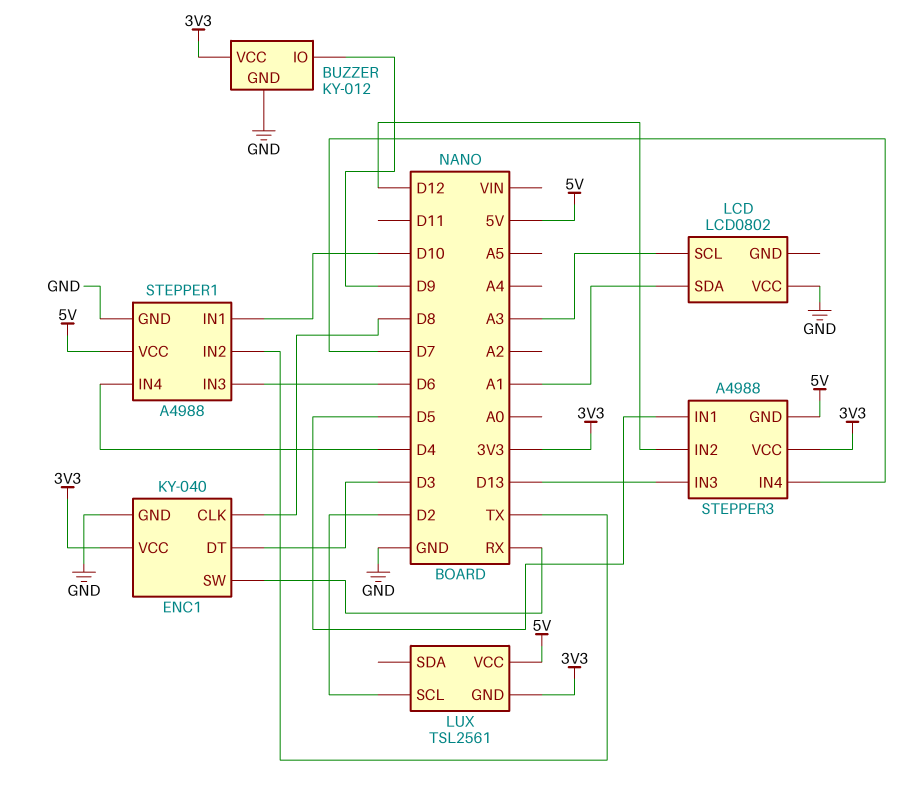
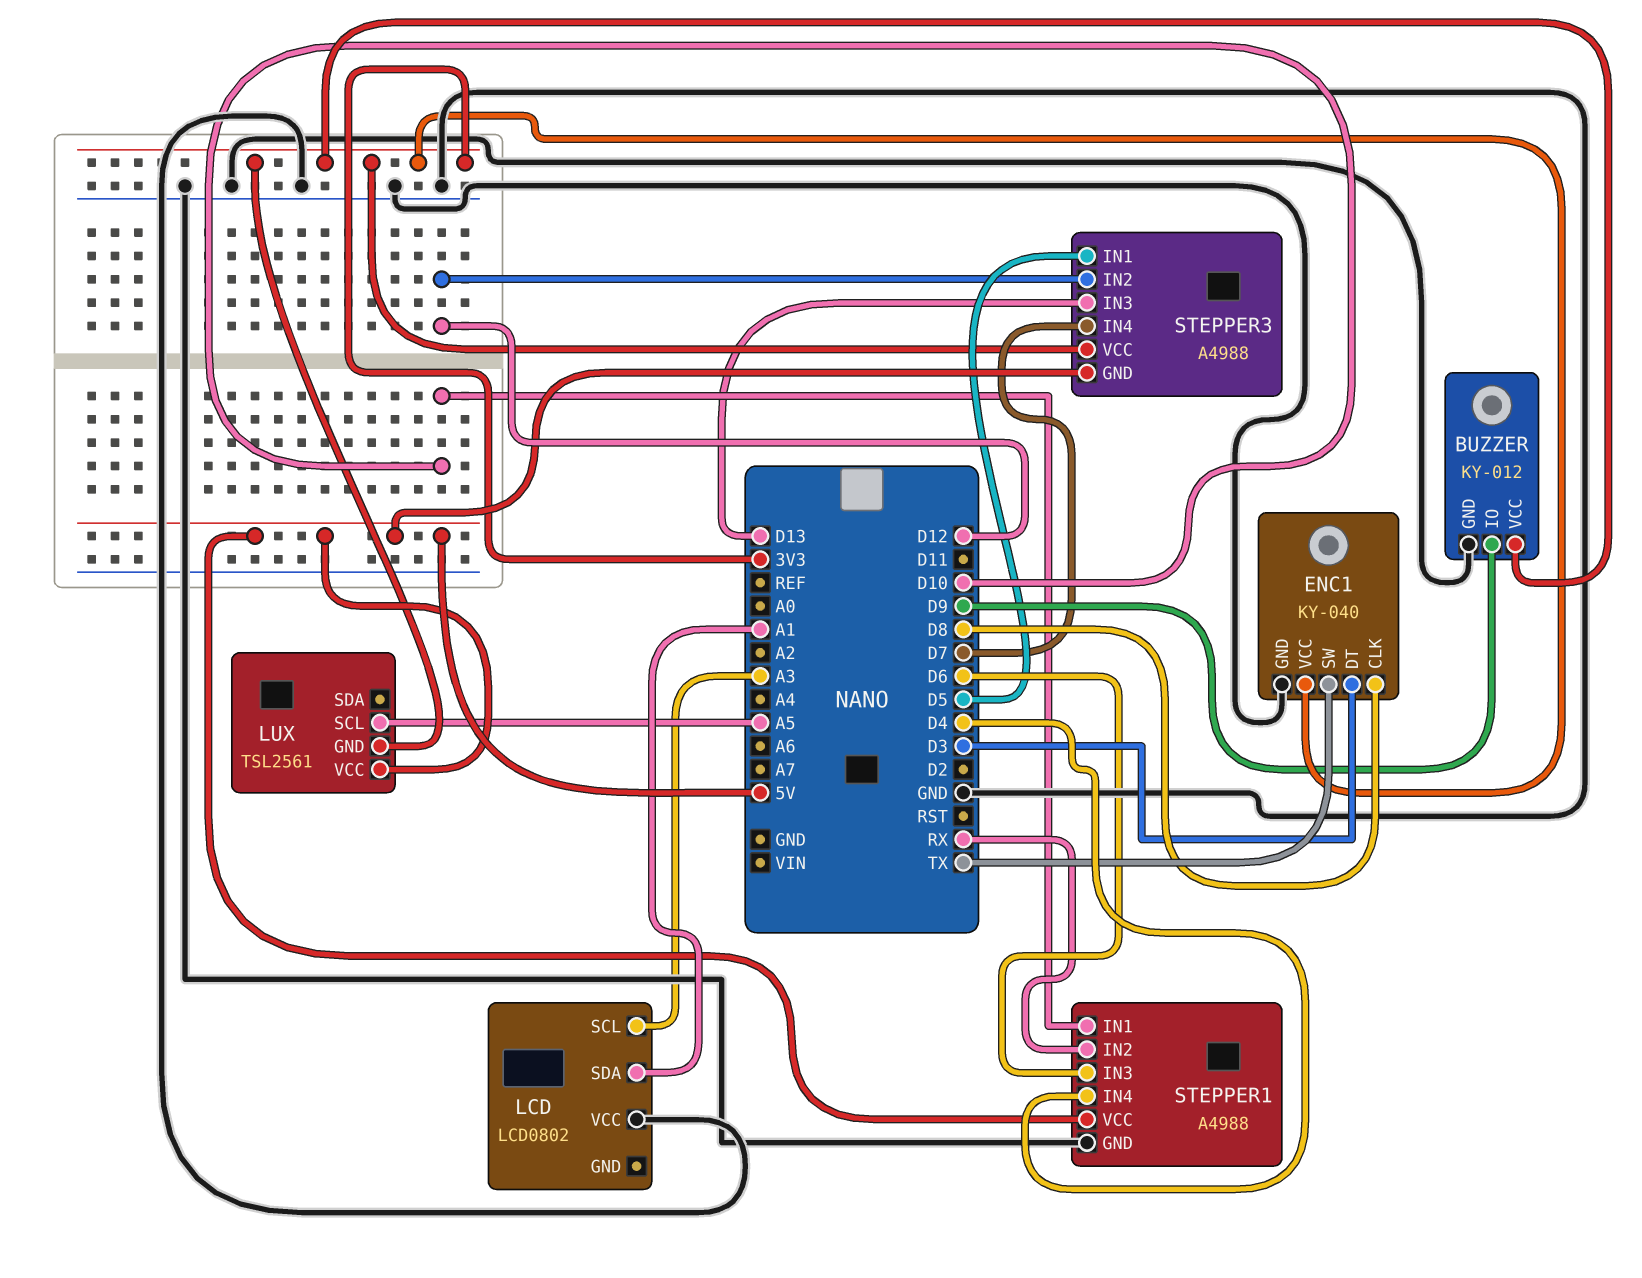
ENC1 pin SW: RX -> TX
LUX pin SCL: D2 -> A5
STEPPER1 pin IN2: TX -> RX

